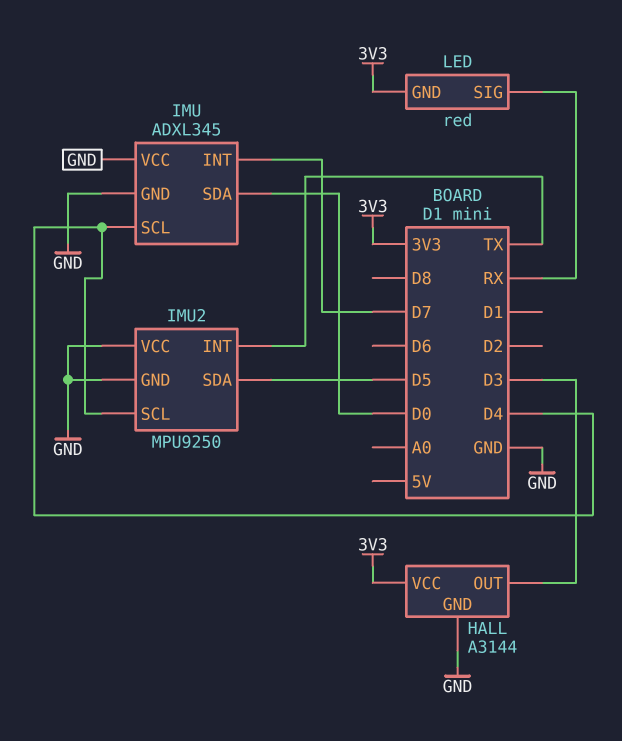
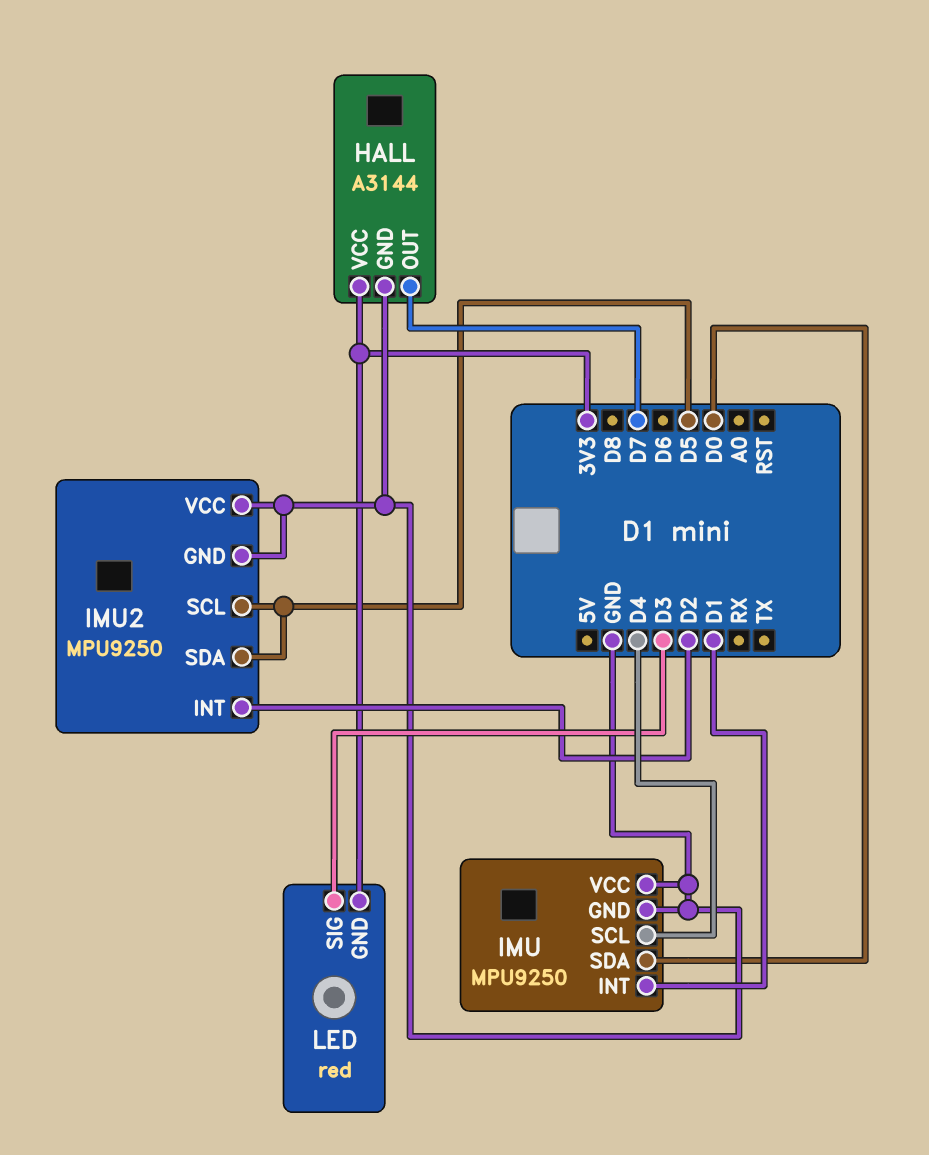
HALL pin OUT: D3 -> D7
IMU: ADXL345 -> MPU9250
IMU pin INT: D7 -> D1
IMU2 pin INT: TX -> D2
IMU2 pin SCL: D4 -> D5
LED pin SIG: RX -> D3

